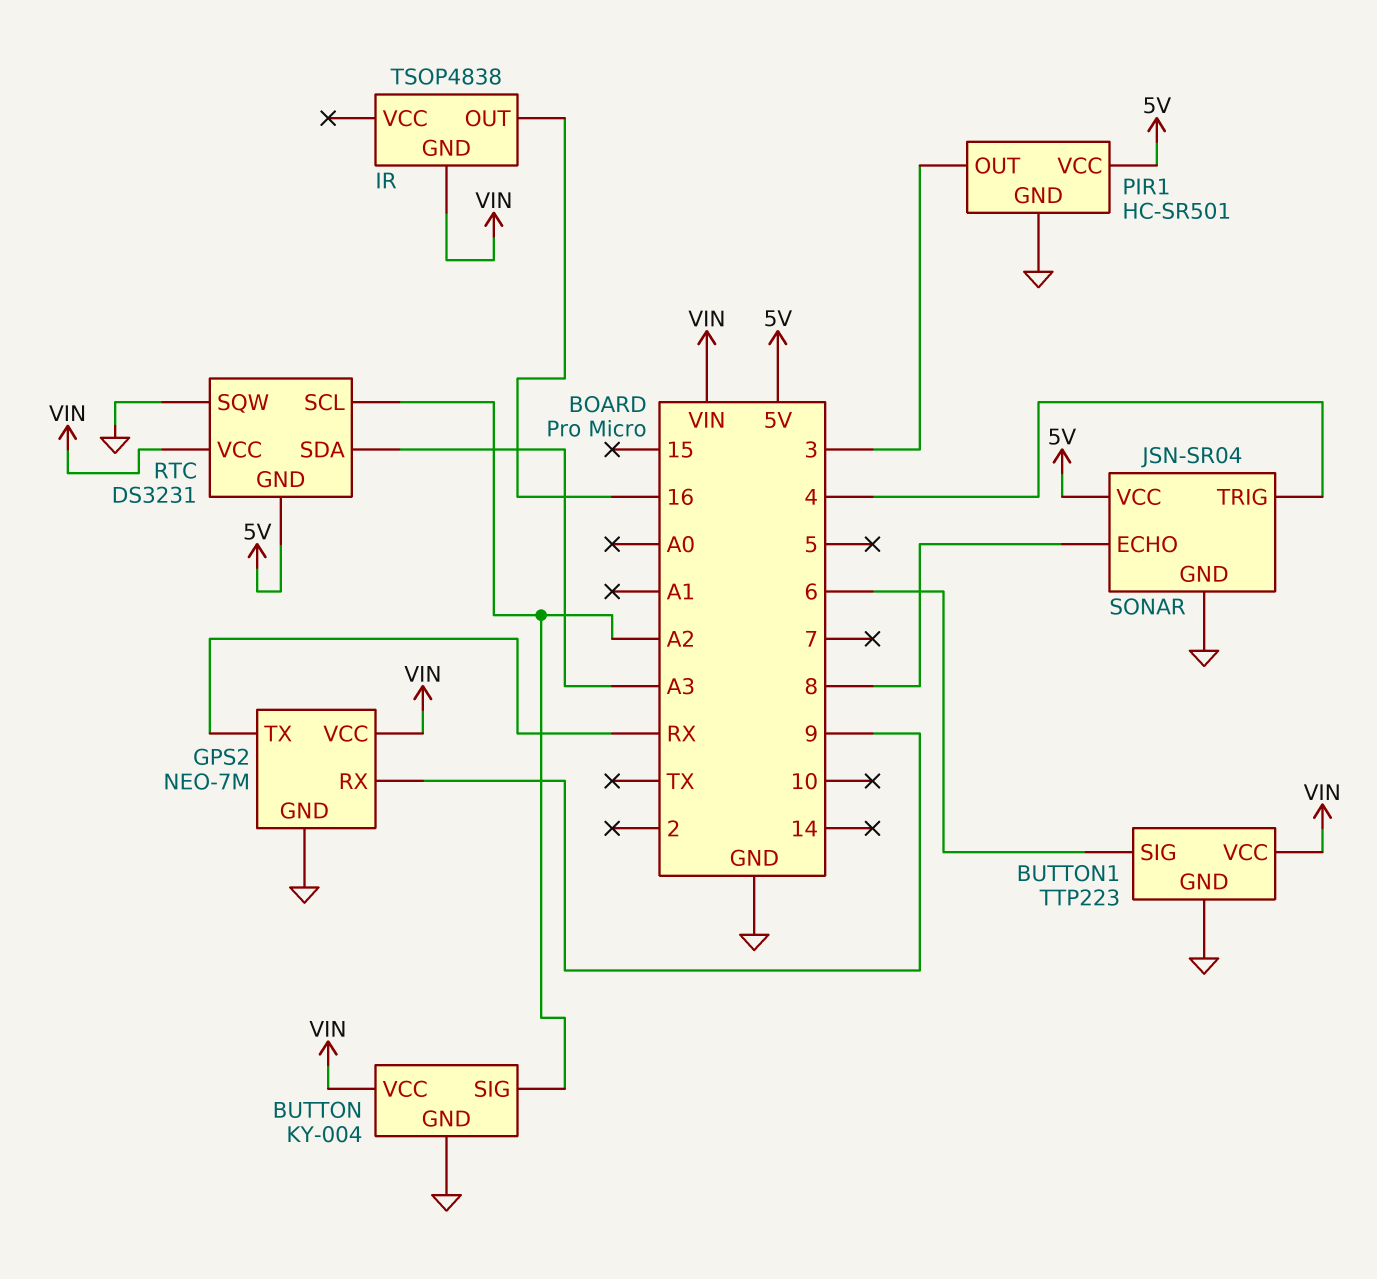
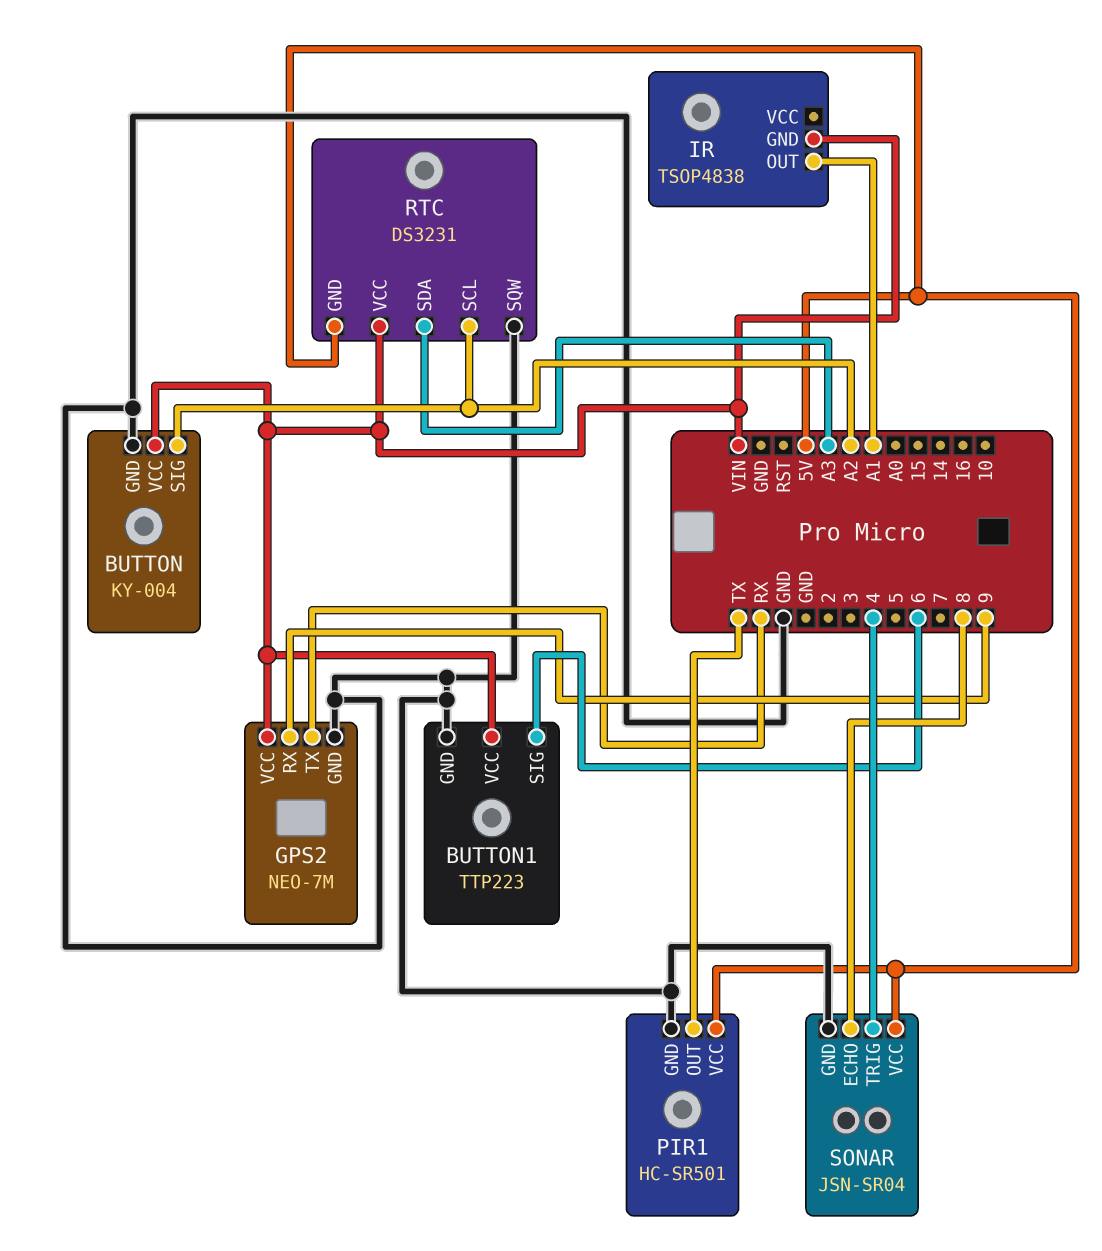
IR pin OUT: 16 -> A1
PIR1 pin OUT: 3 -> TX

